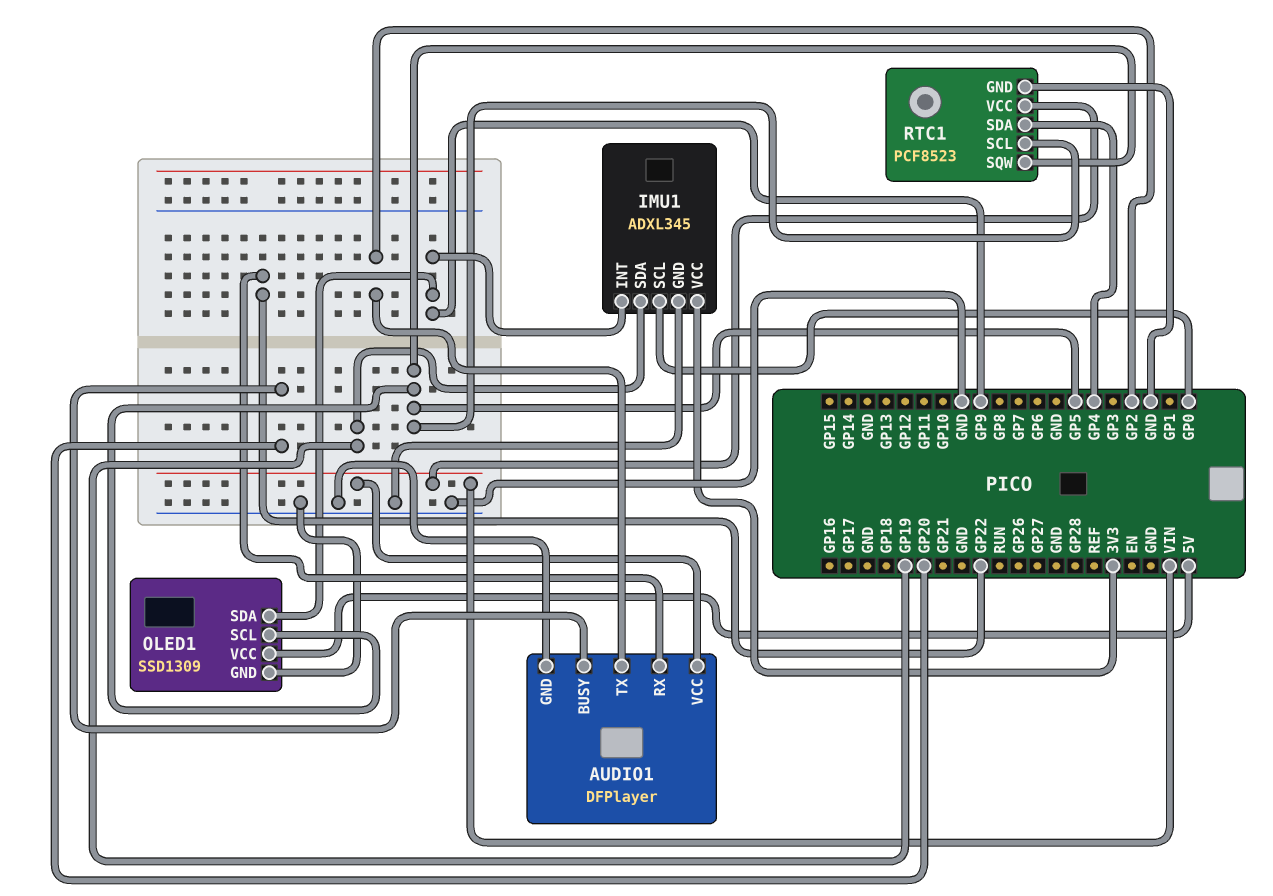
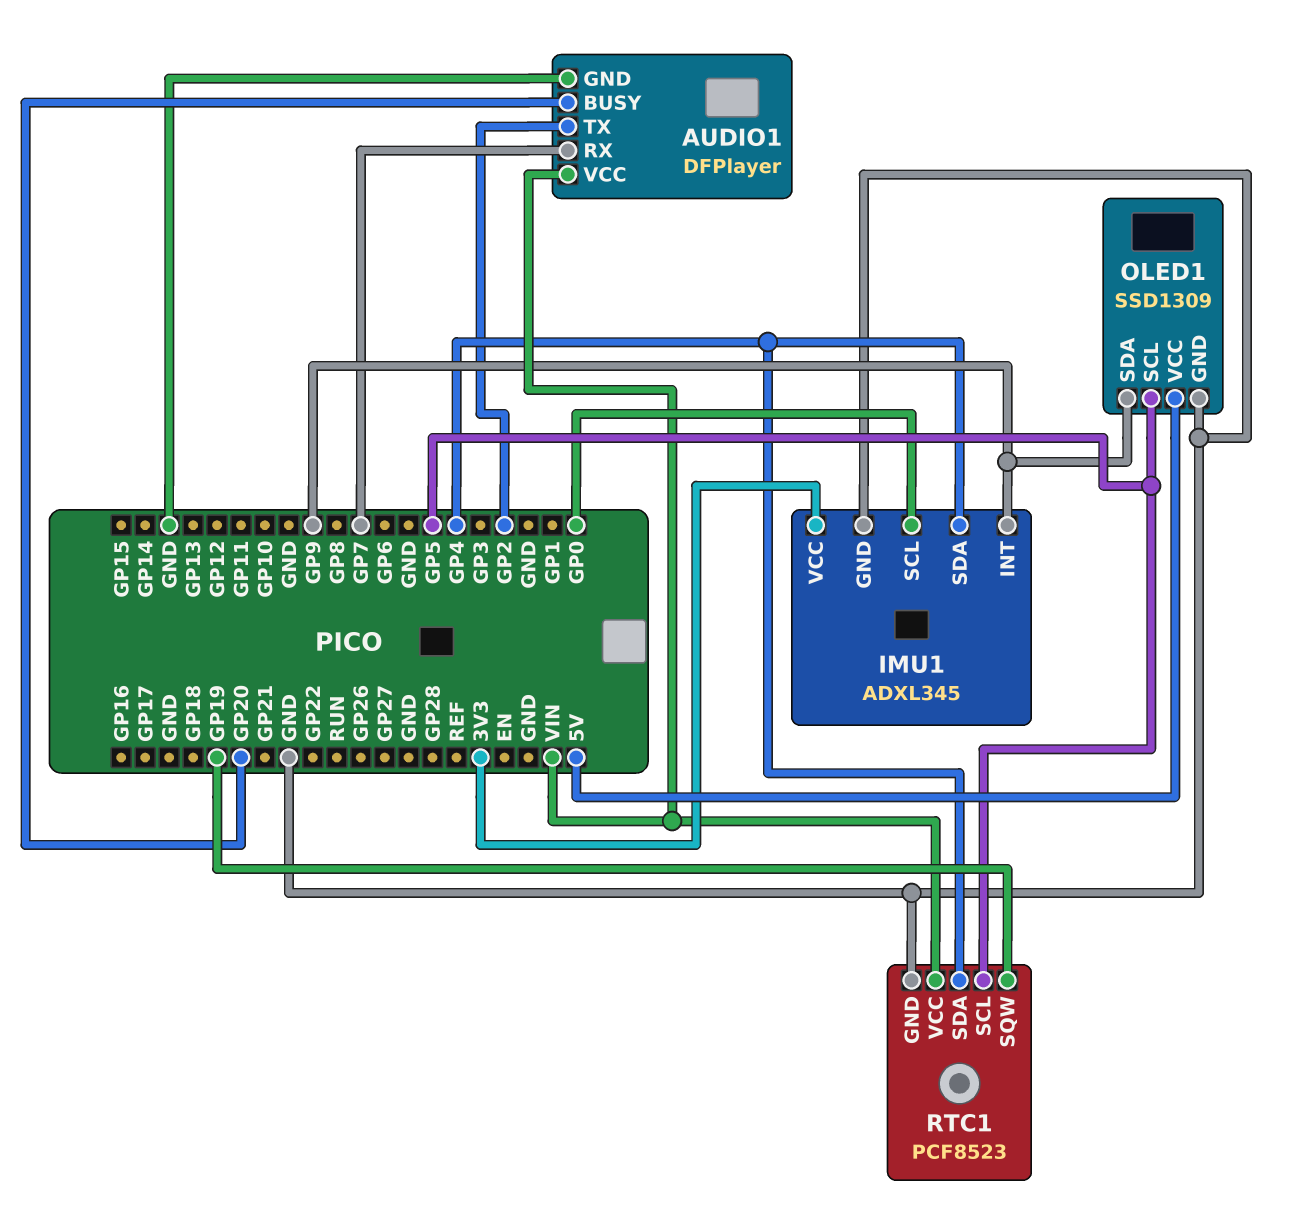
AUDIO1 pin RX: GP22 -> GP7
IMU1 pin SDA: GP19 -> GP4
RTC1 pin SQW: GP5 -> GP19

